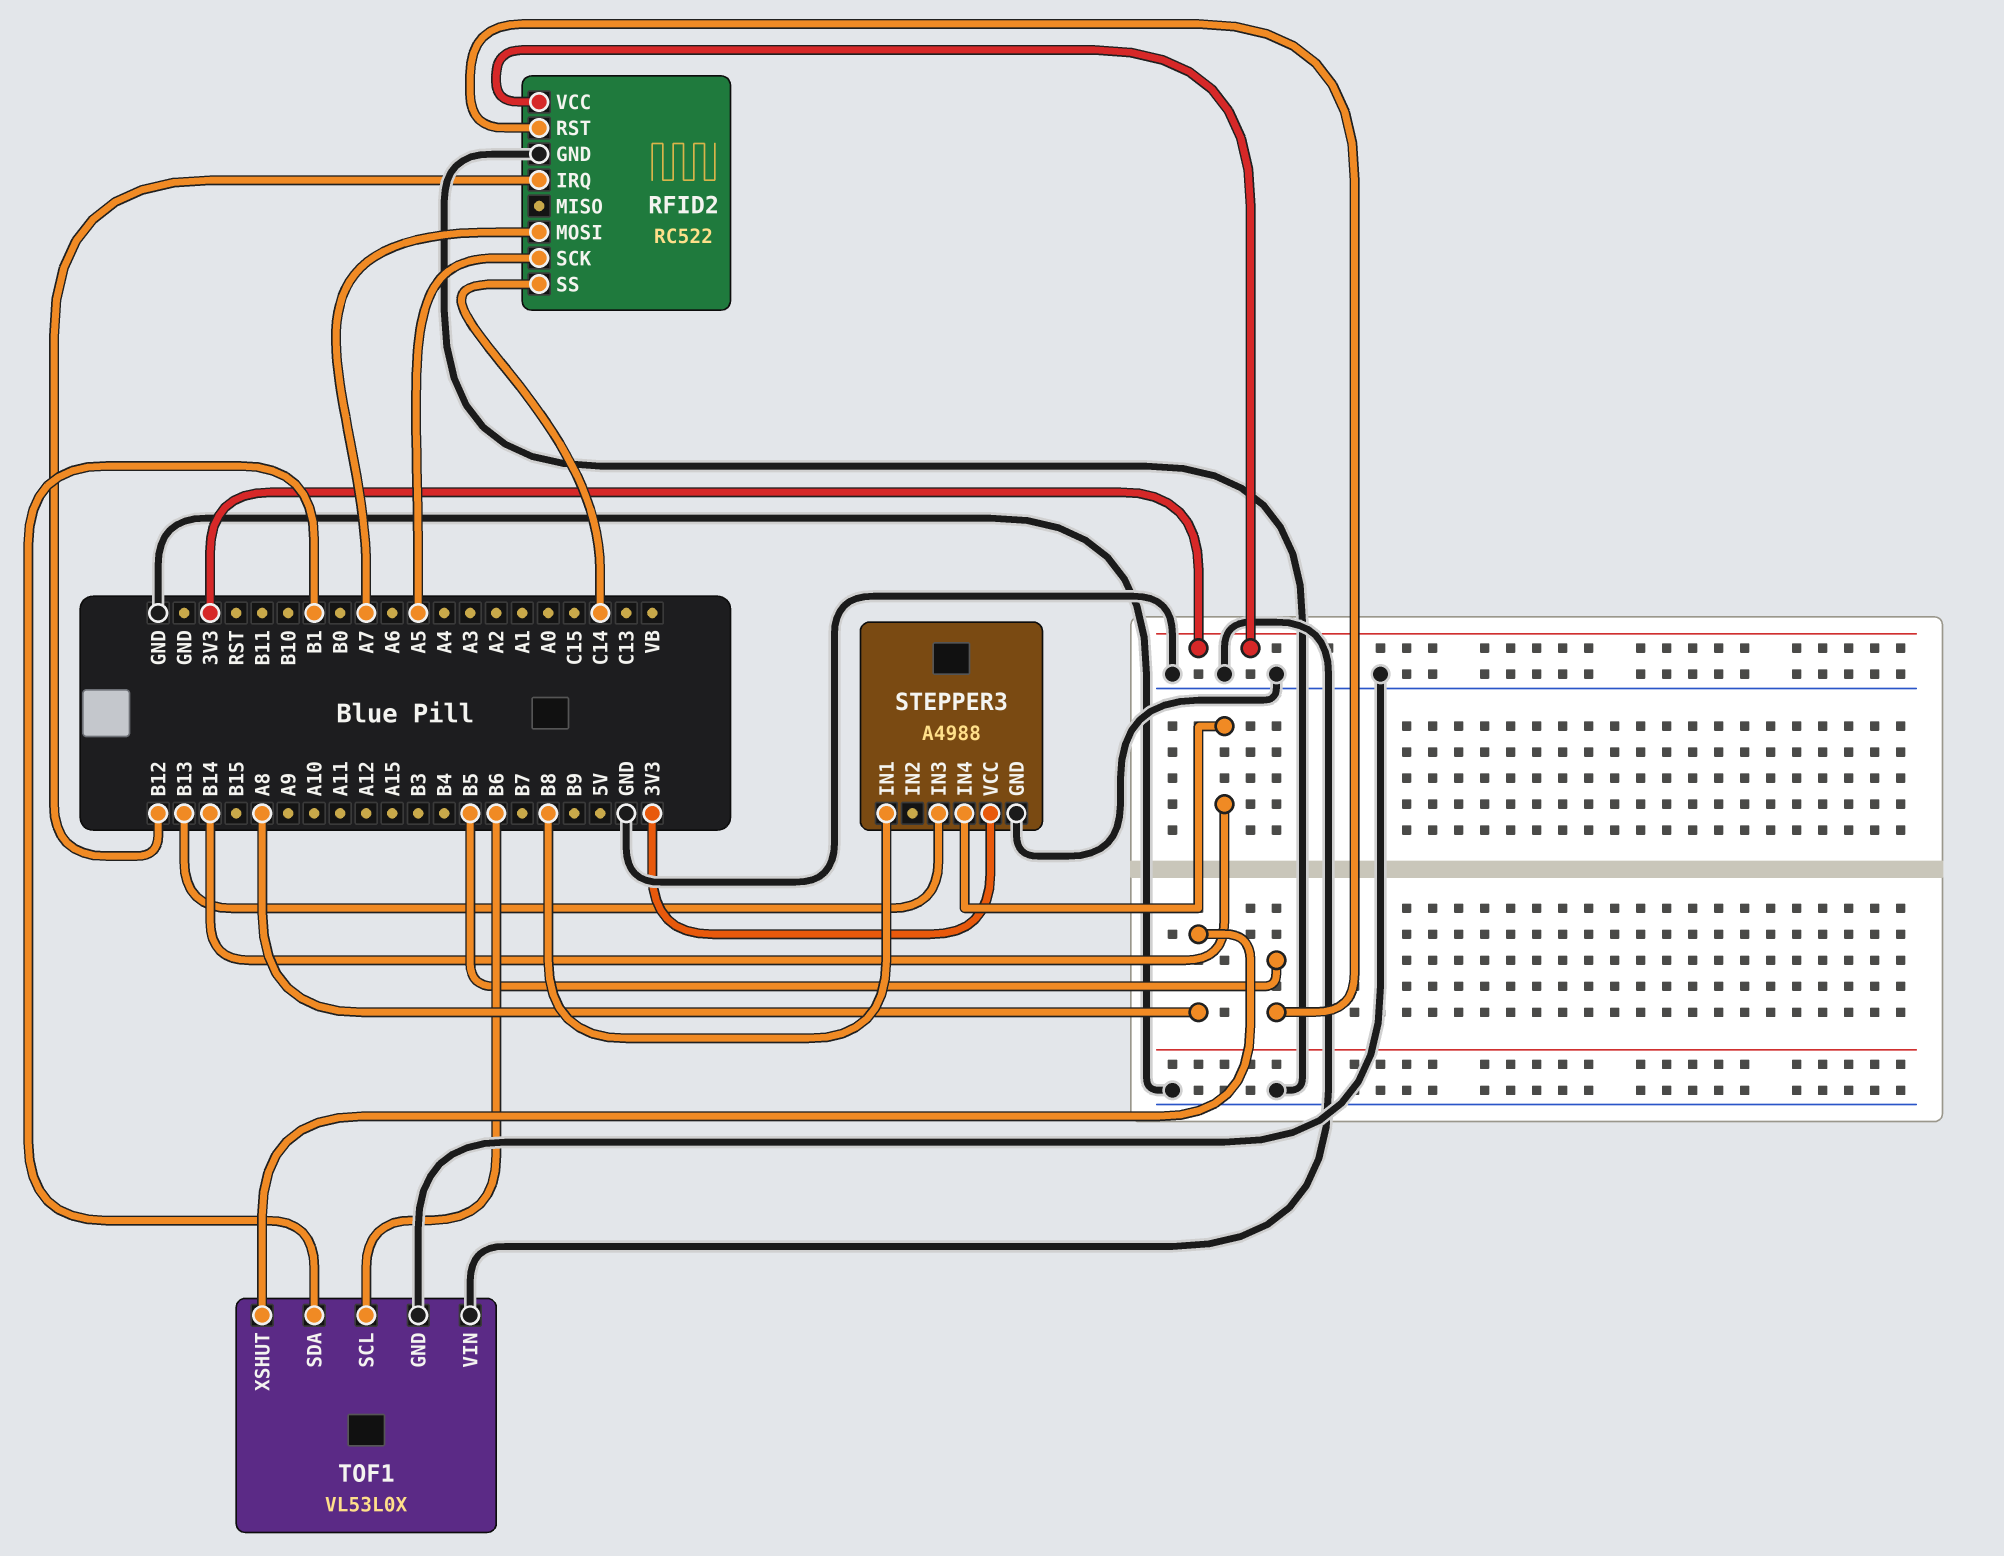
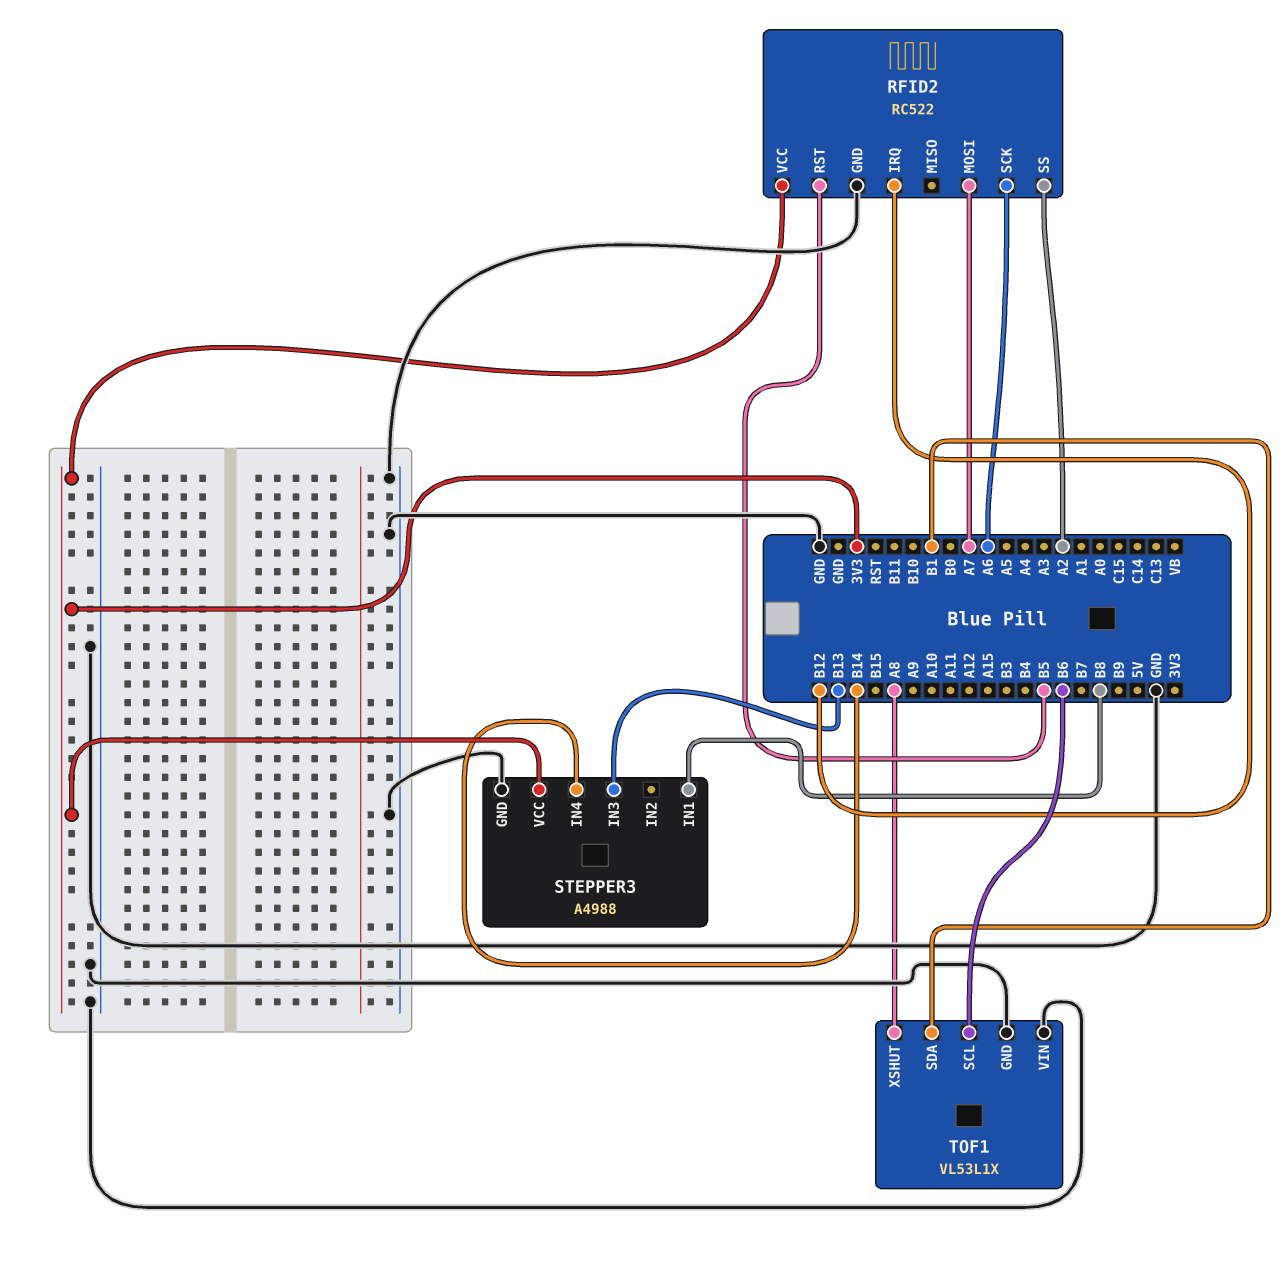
RFID2 pin SCK: A5 -> A6
RFID2 pin SS: C14 -> A2
TOF1: VL53L0X -> VL53L1X

